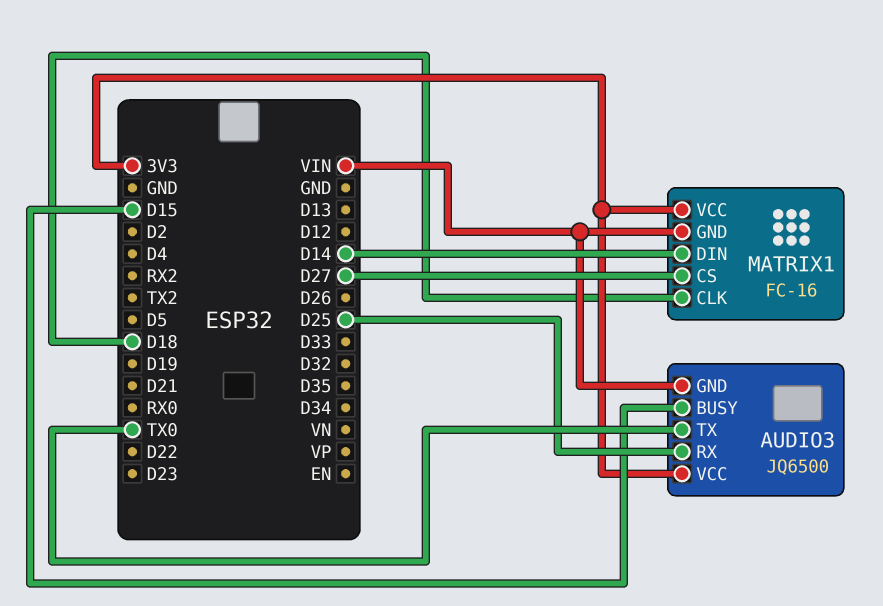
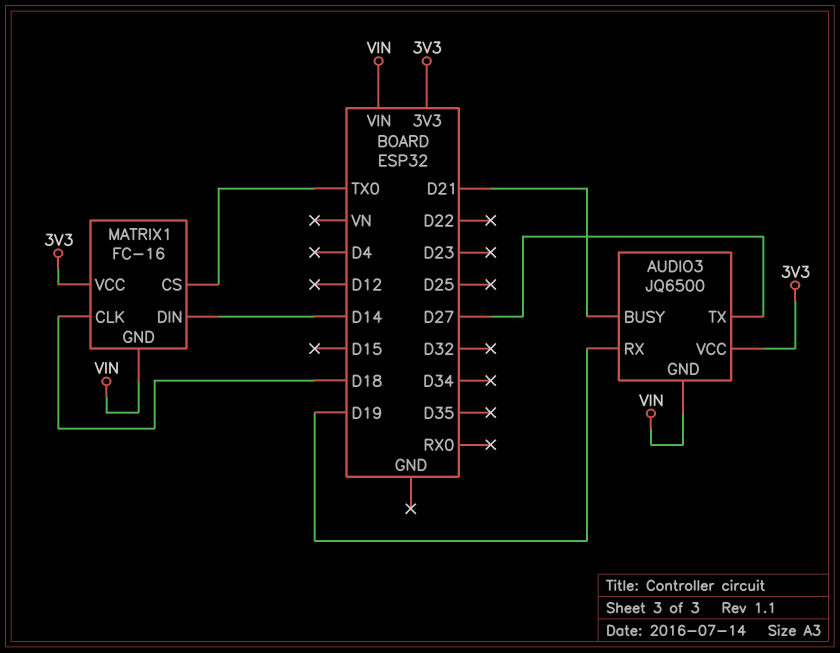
AUDIO3 pin BUSY: D15 -> D21
AUDIO3 pin RX: D25 -> D19
AUDIO3 pin TX: TX0 -> D27
MATRIX1 pin CS: D27 -> TX0

